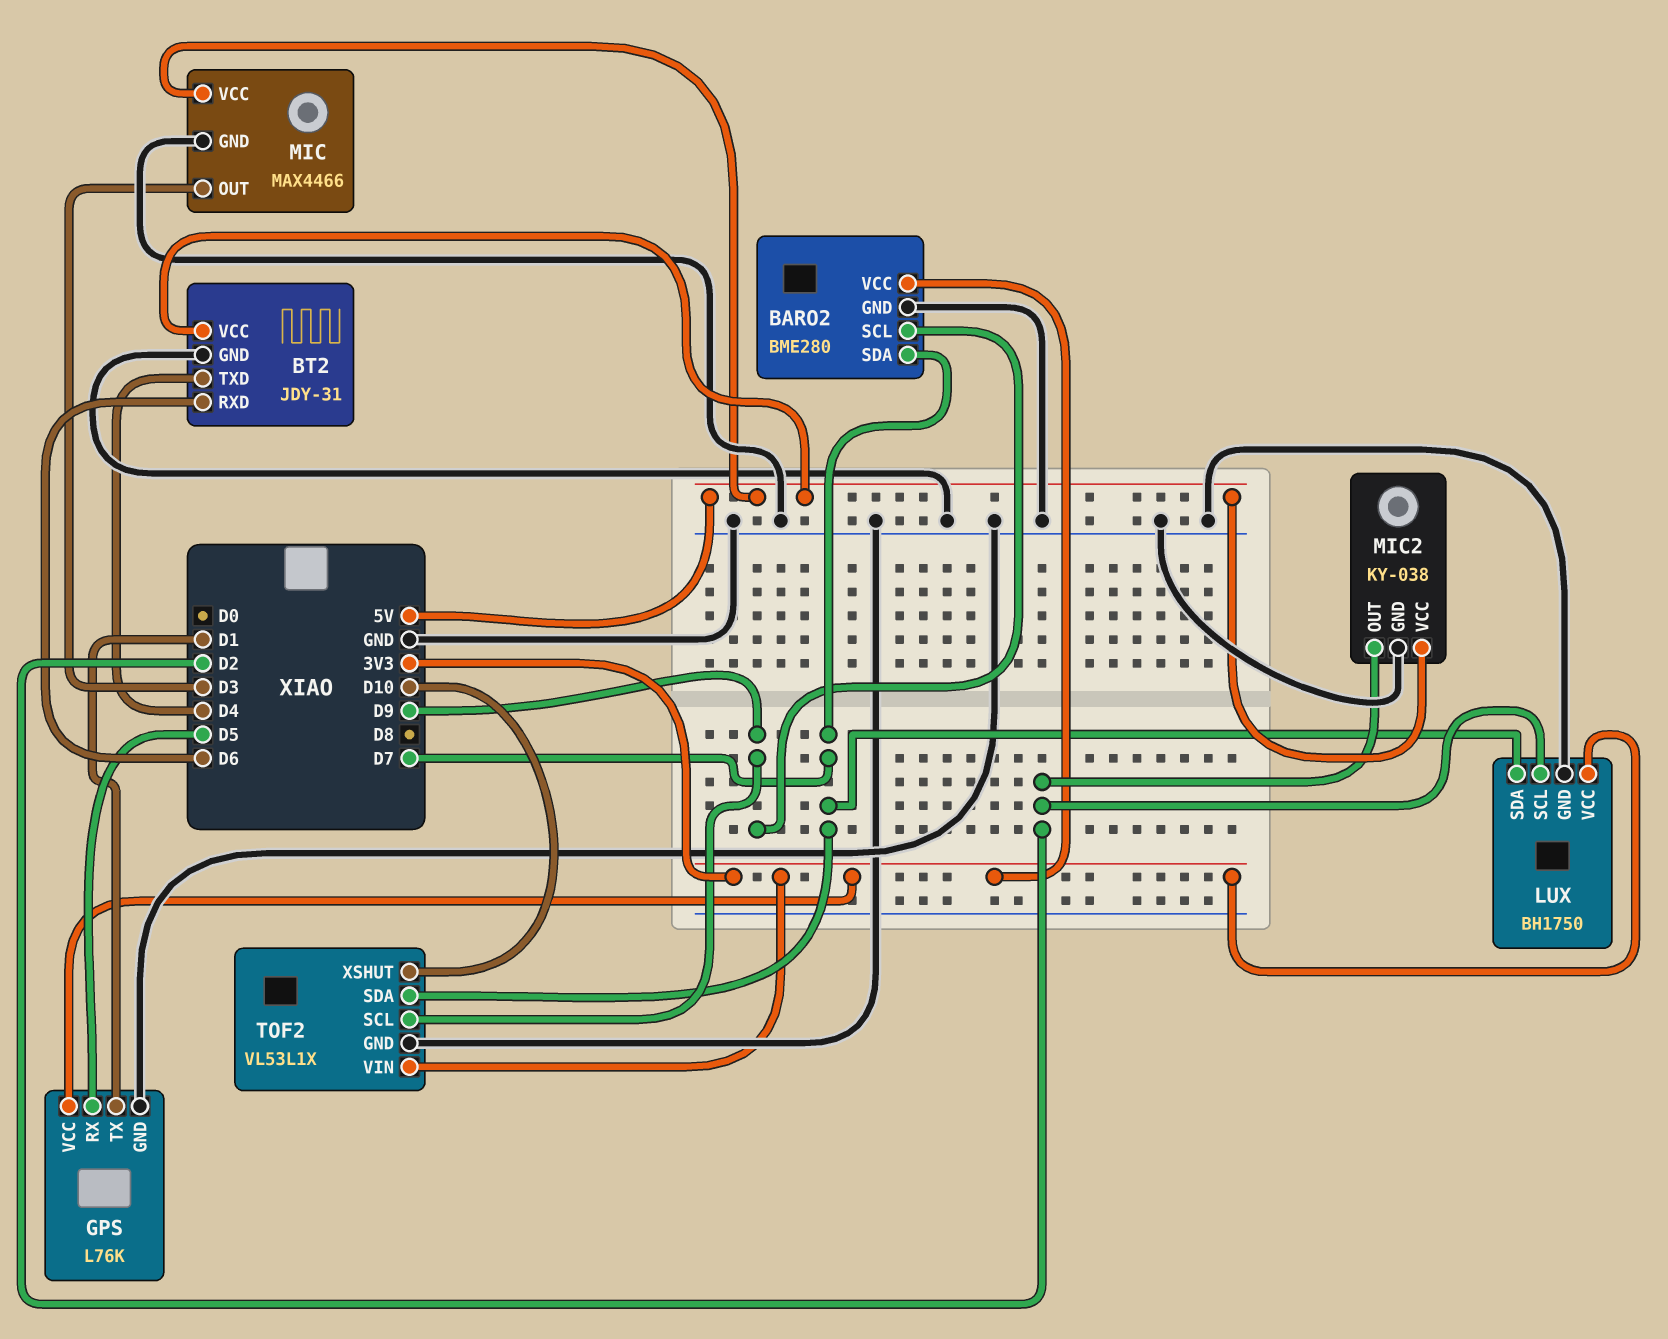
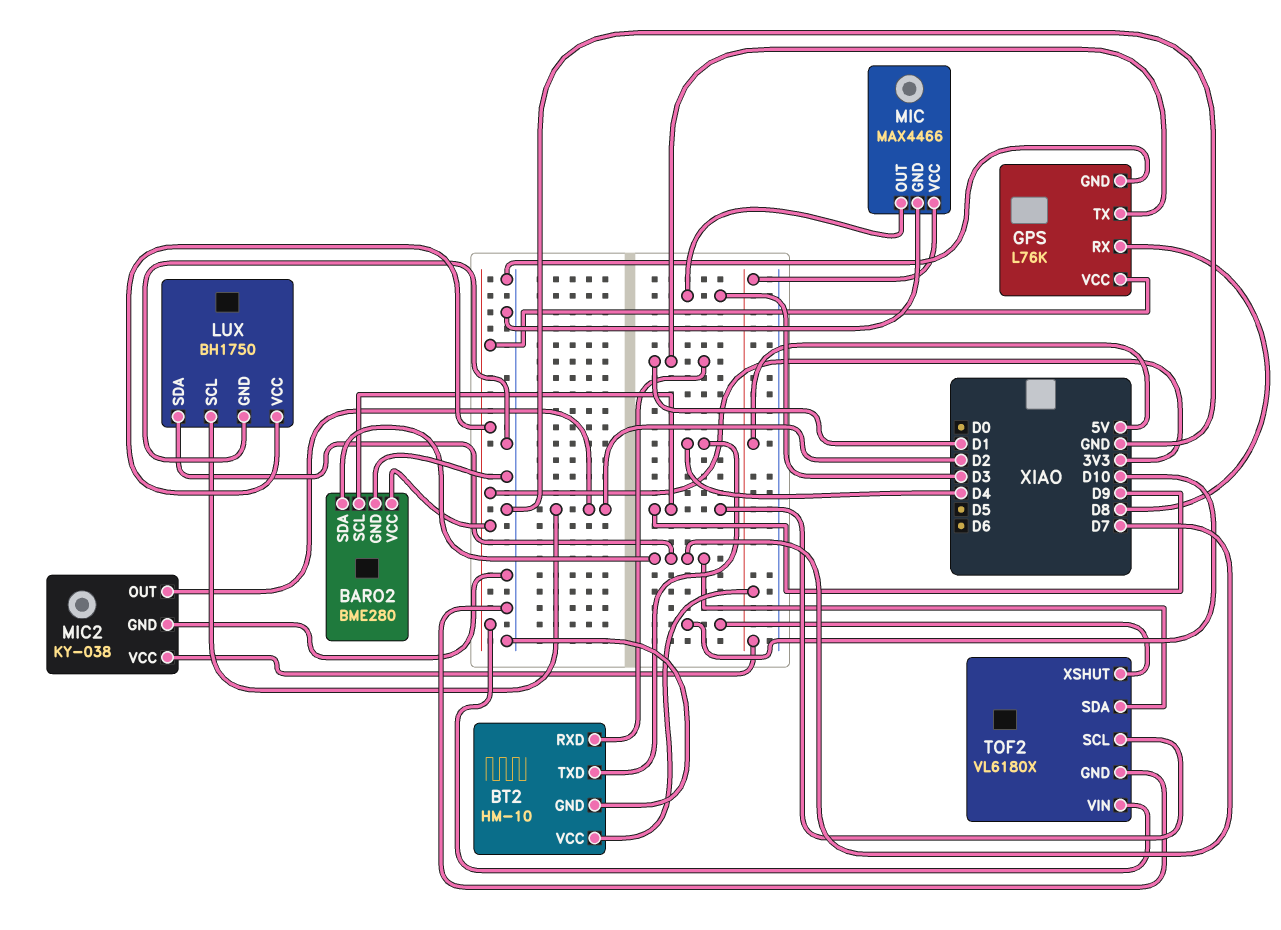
BT2: JDY-31 -> HM-10
BT2 pin RXD: D6 -> D1
GPS pin RX: D5 -> D8
TOF2: VL53L1X -> VL6180X

